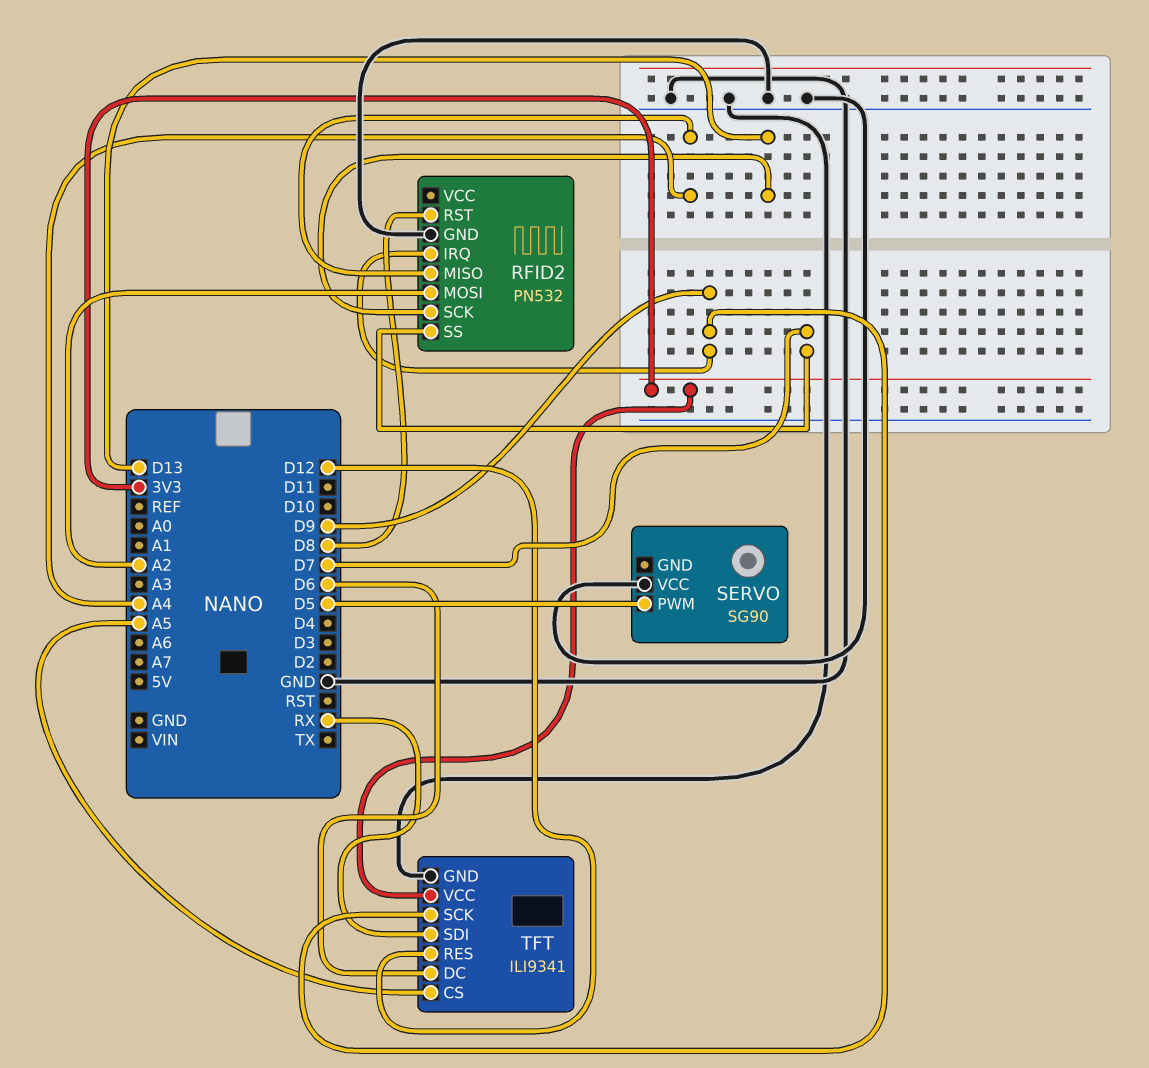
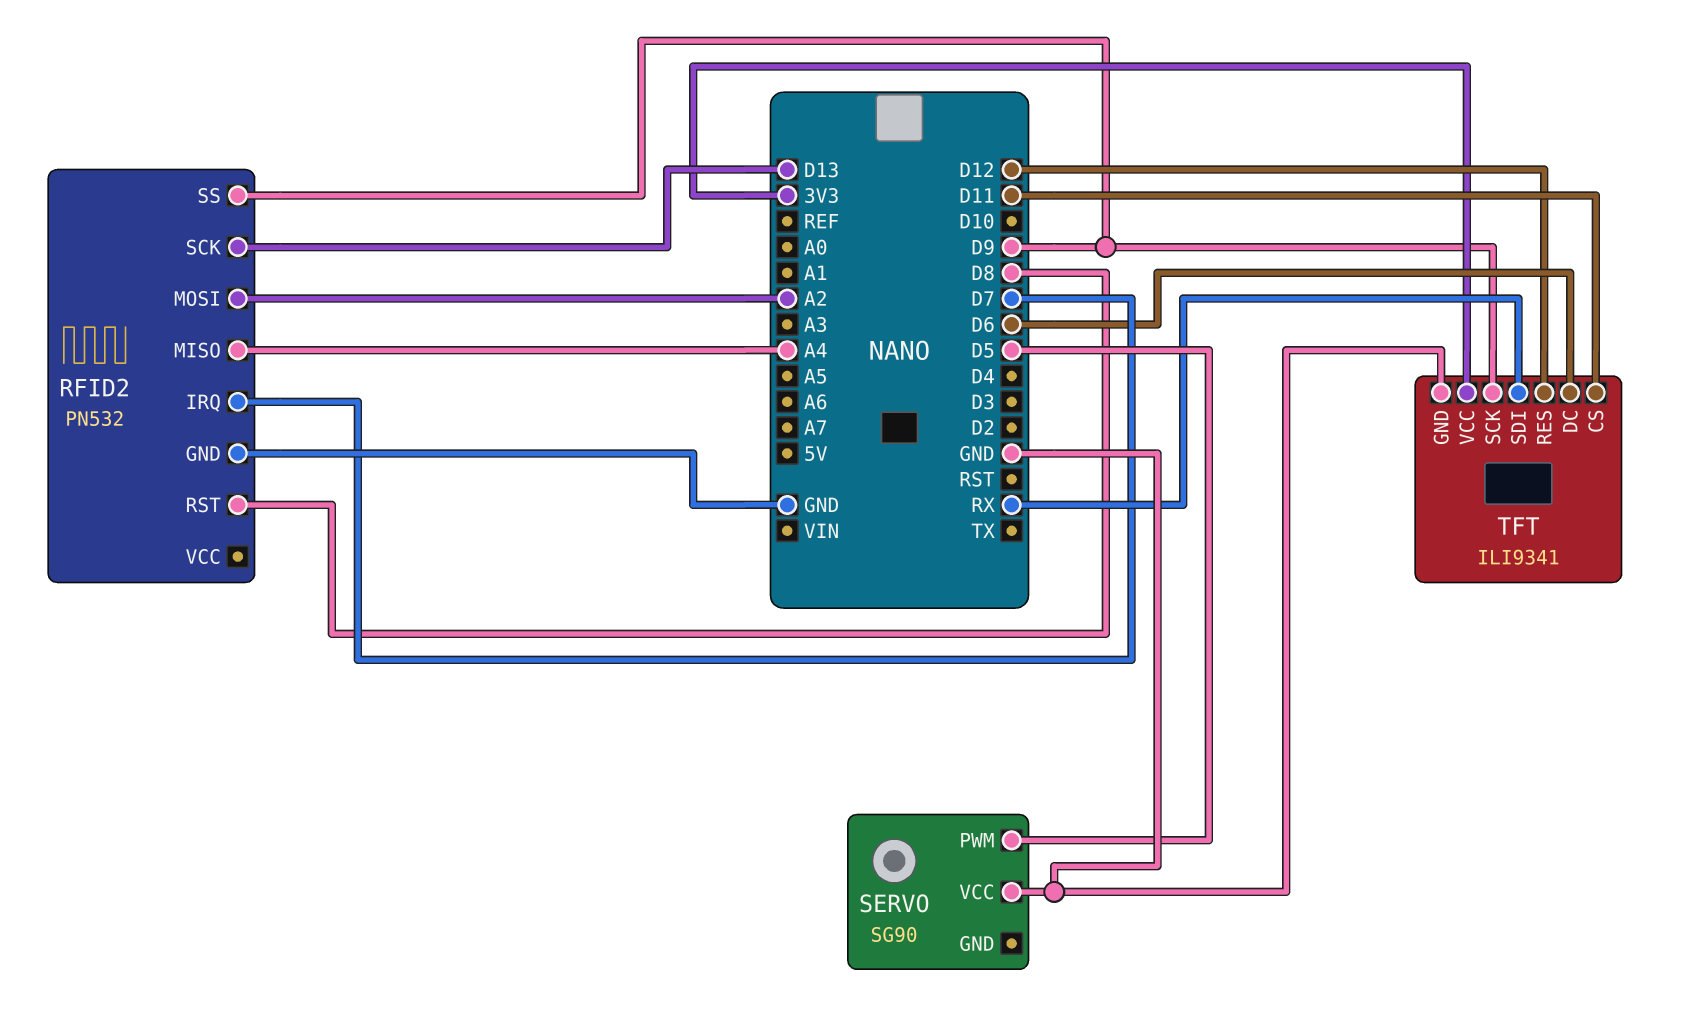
RFID2 pin IRQ: D9 -> D7
RFID2 pin SS: D7 -> D9
TFT pin CS: A5 -> D11

